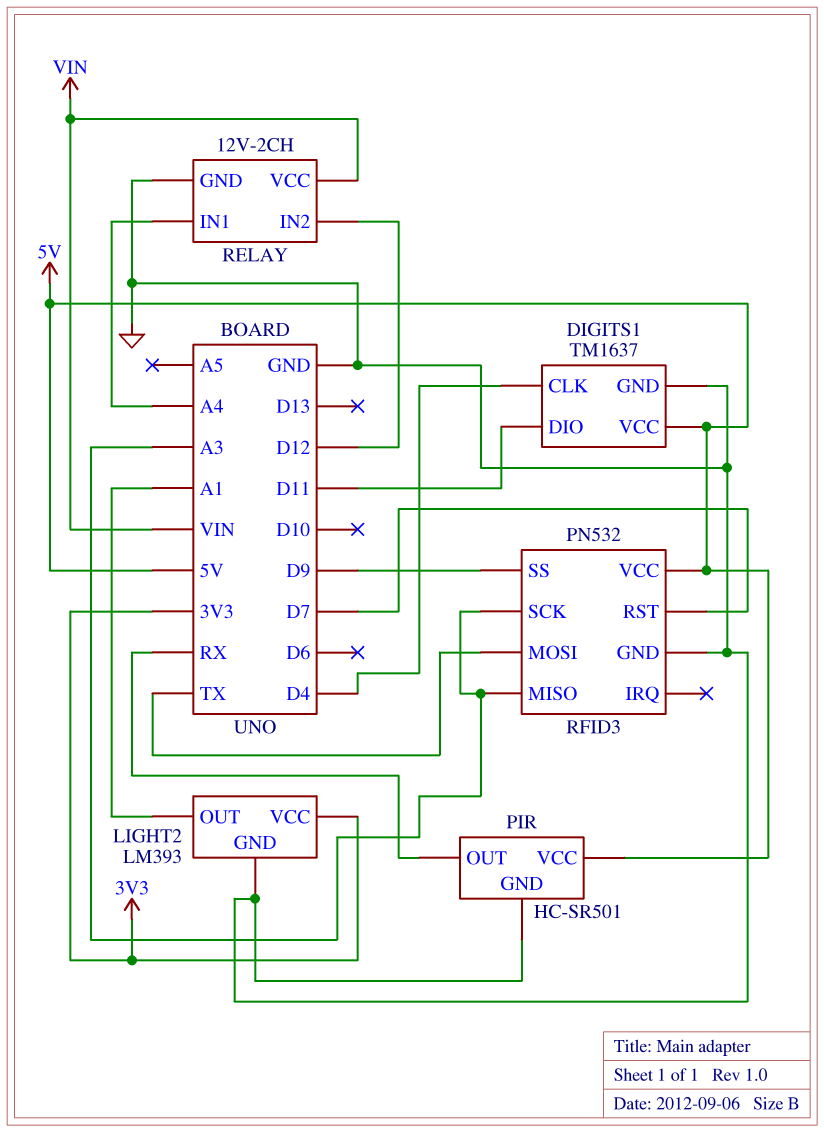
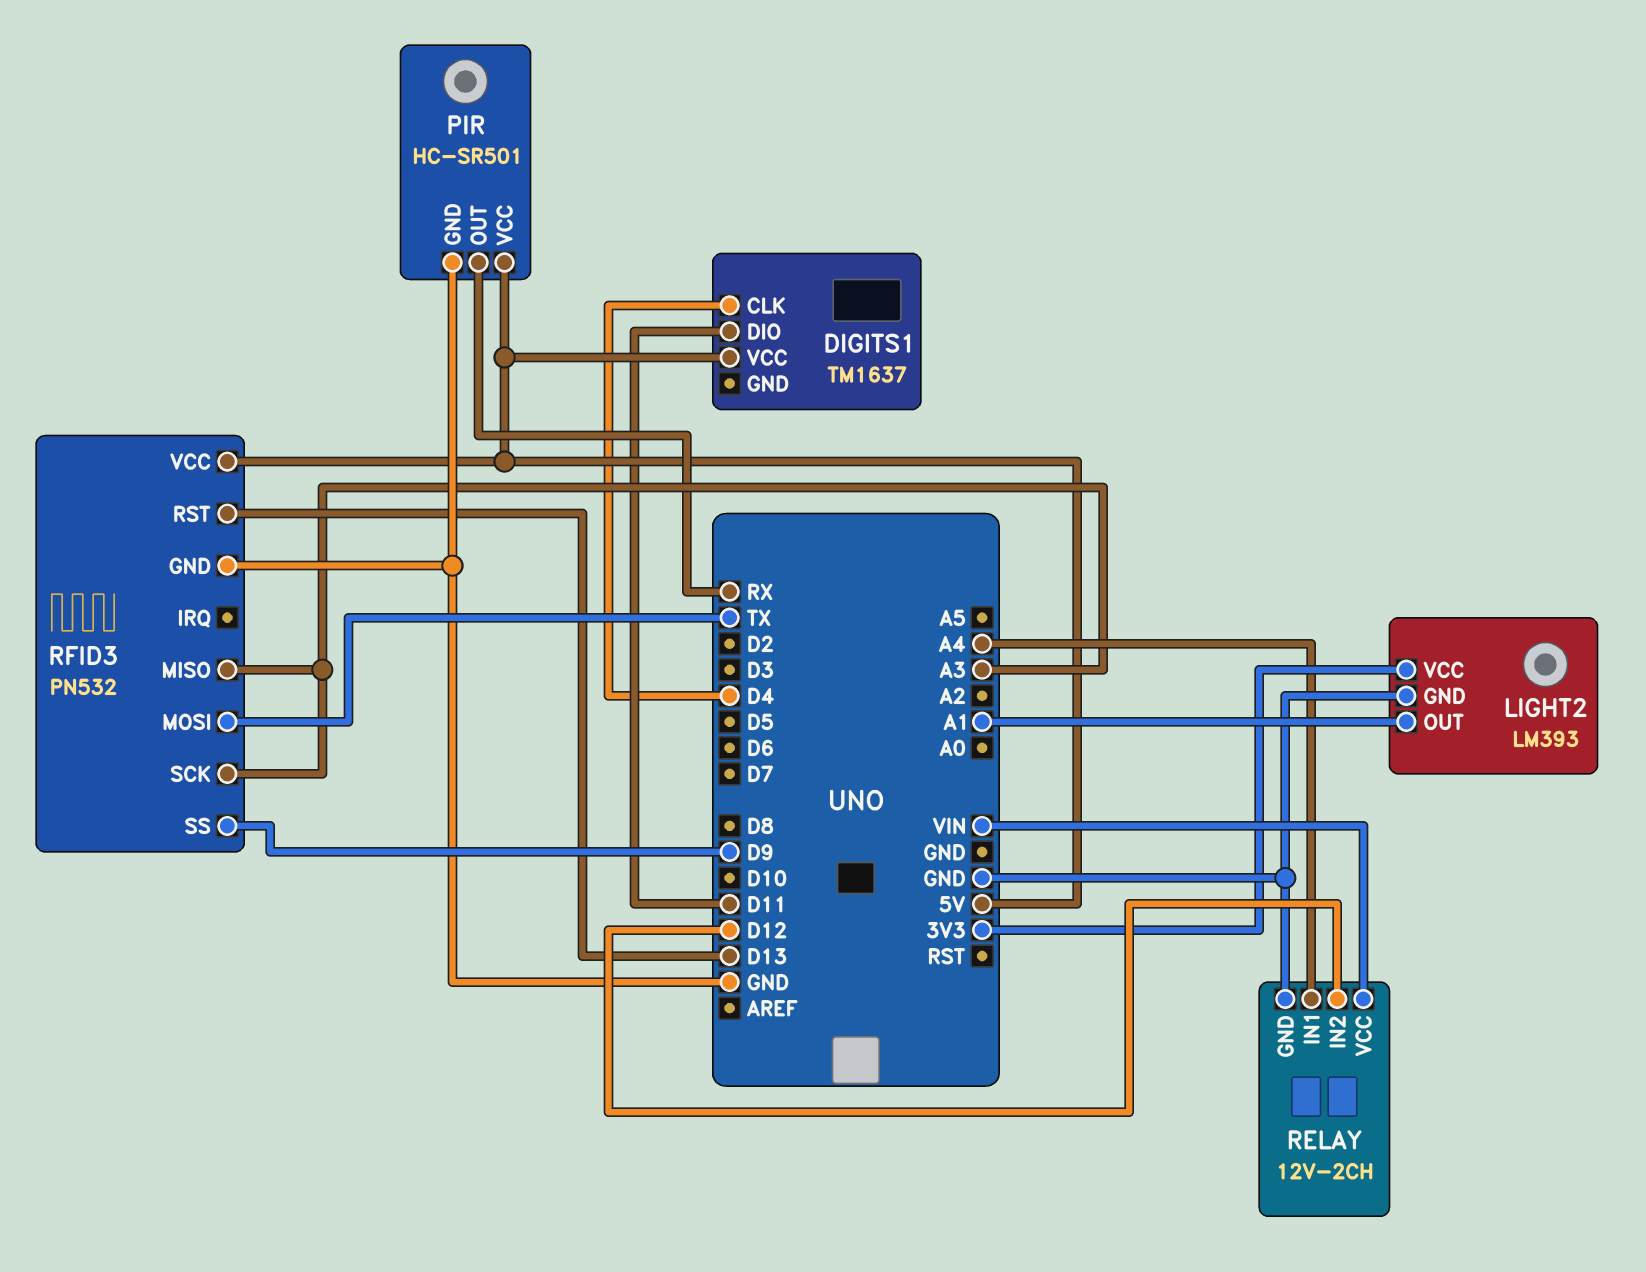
DIGITS1 pin GND: GND -> none
RFID3 pin RST: D7 -> D13

